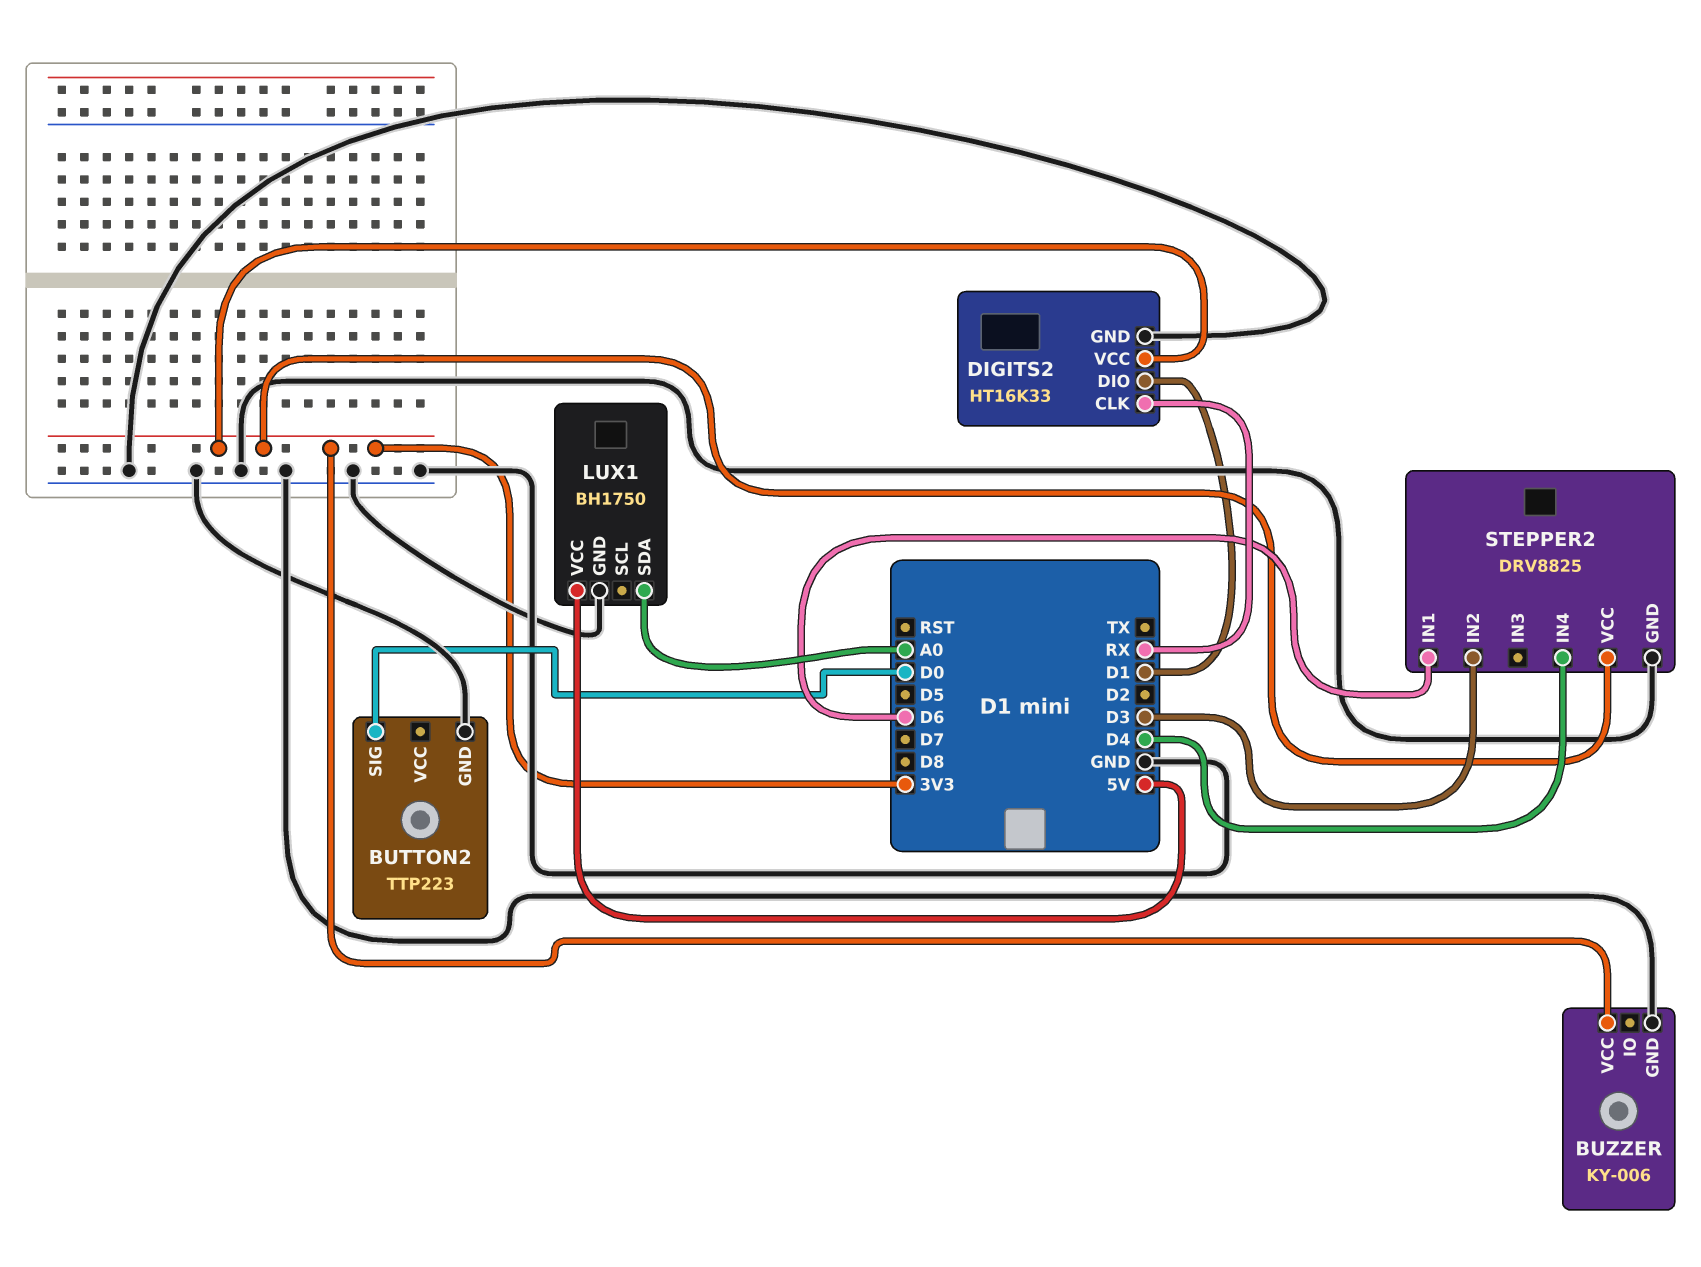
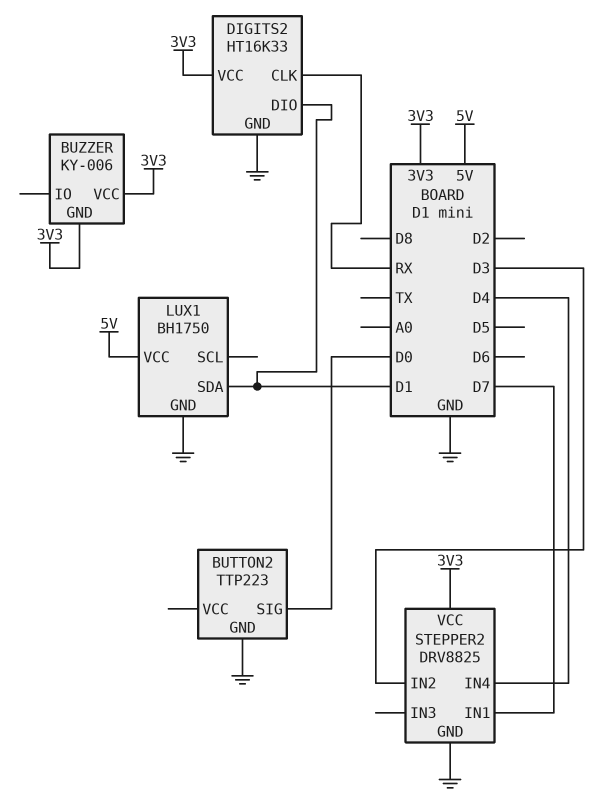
BUZZER pin GND: GND -> 3V3
LUX1 pin SDA: A0 -> D1
STEPPER2 pin IN1: D6 -> D7

